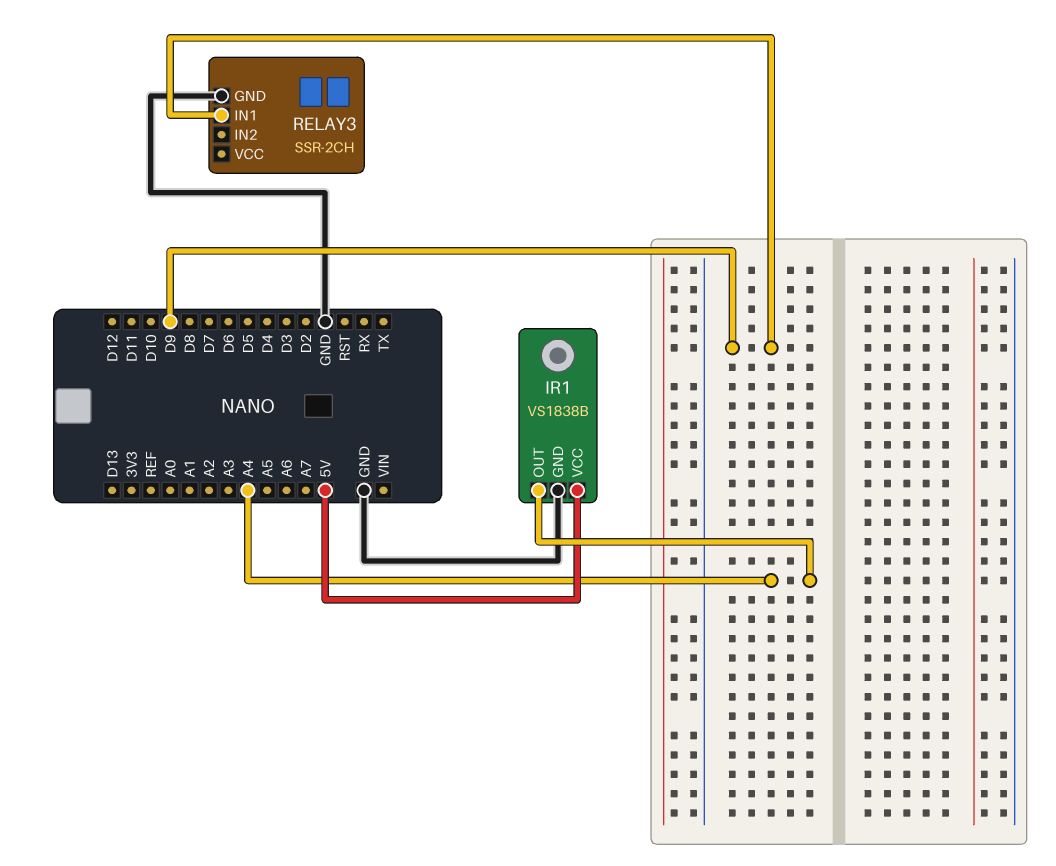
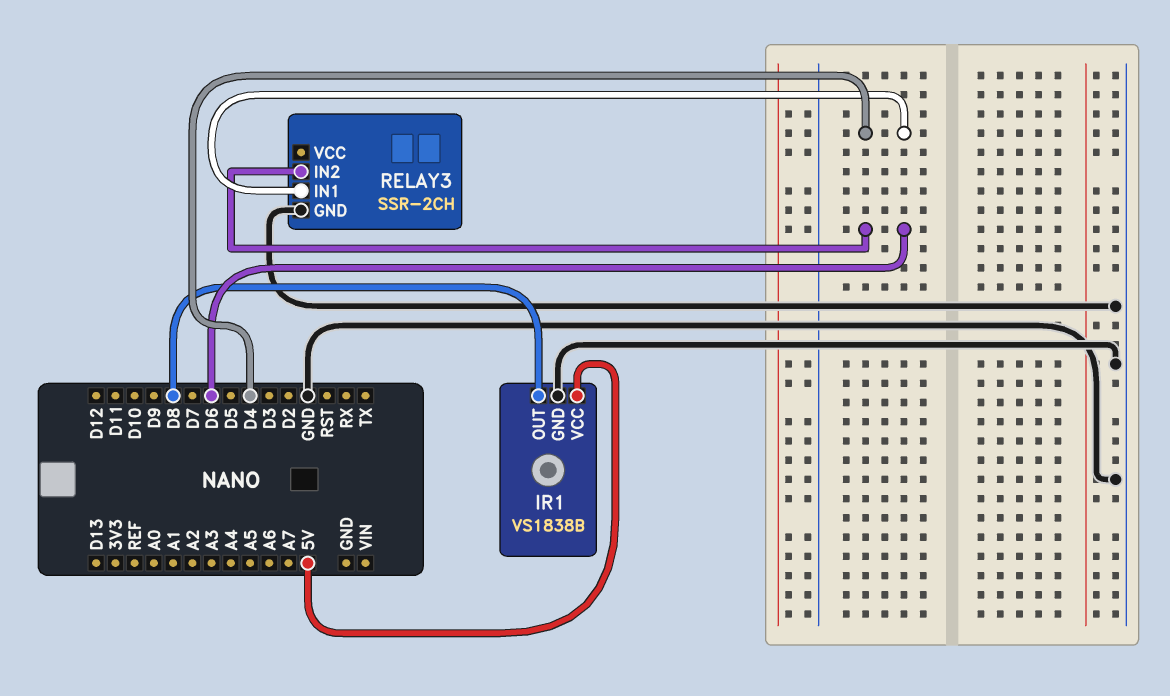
IR1 pin OUT: A4 -> D8
RELAY3 pin IN1: D9 -> D4
RELAY3 pin IN2: none -> D6

